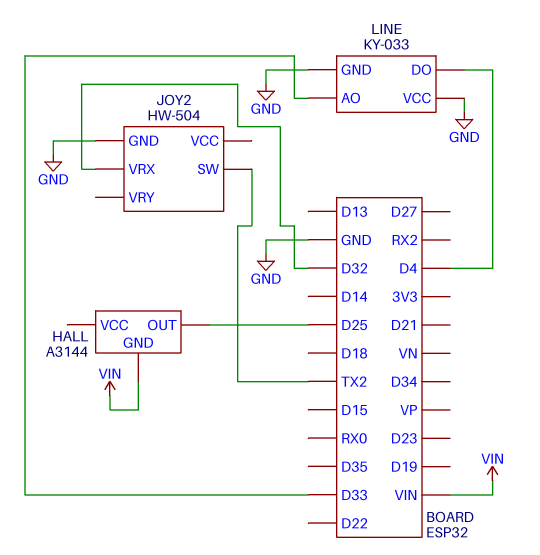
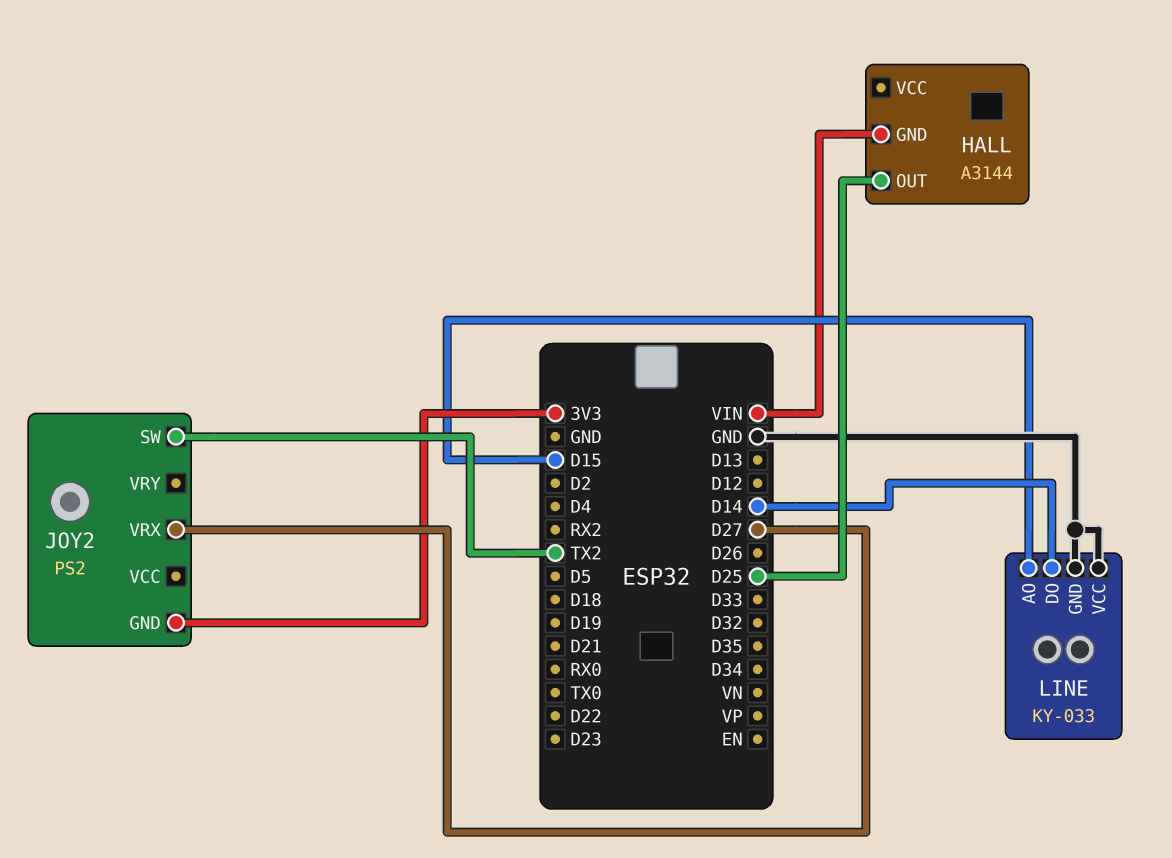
JOY2: HW-504 -> PS2
JOY2 pin GND: GND -> 3V3
JOY2 pin VRX: D32 -> D27
LINE pin AO: D33 -> D15
LINE pin DO: D4 -> D14

